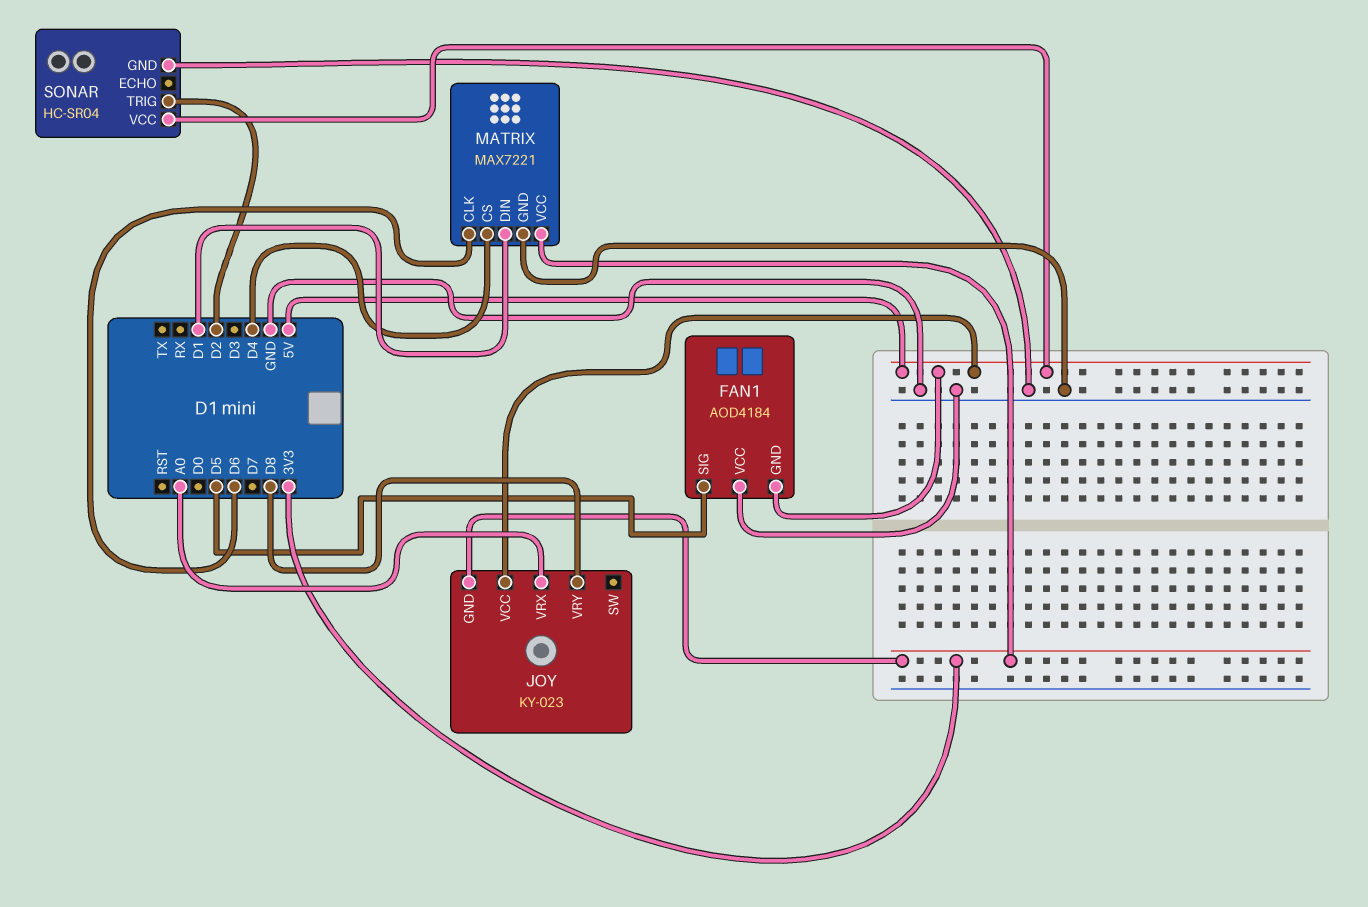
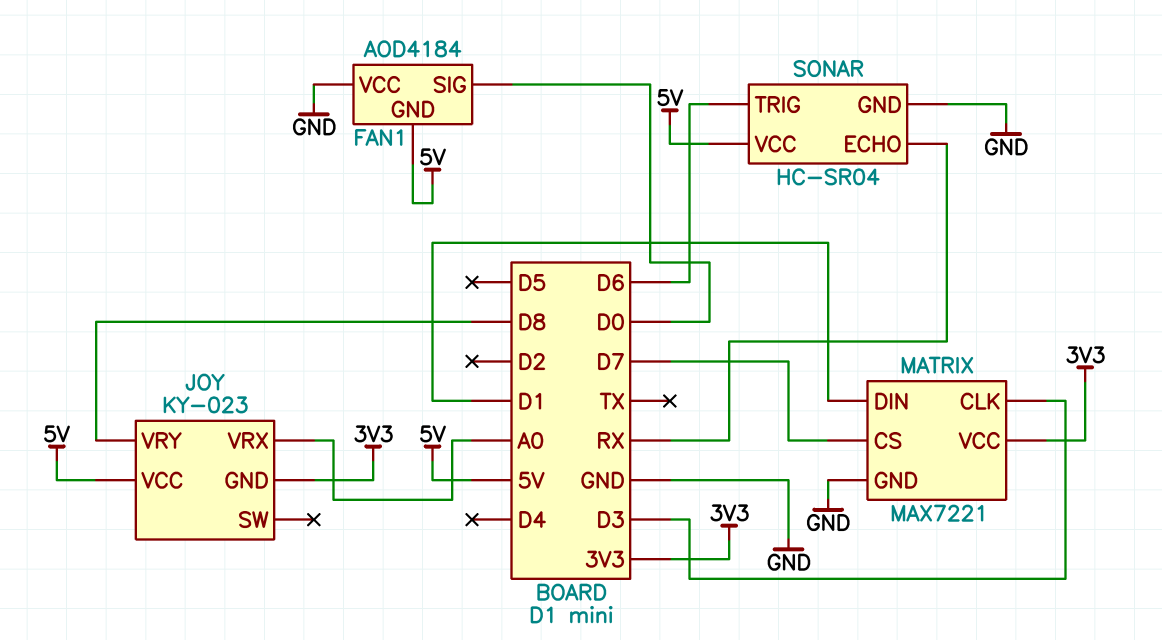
FAN1 pin SIG: D5 -> D0
MATRIX pin CLK: D6 -> D3
MATRIX pin CS: D4 -> D7
SONAR pin ECHO: none -> RX
SONAR pin TRIG: D2 -> D6

